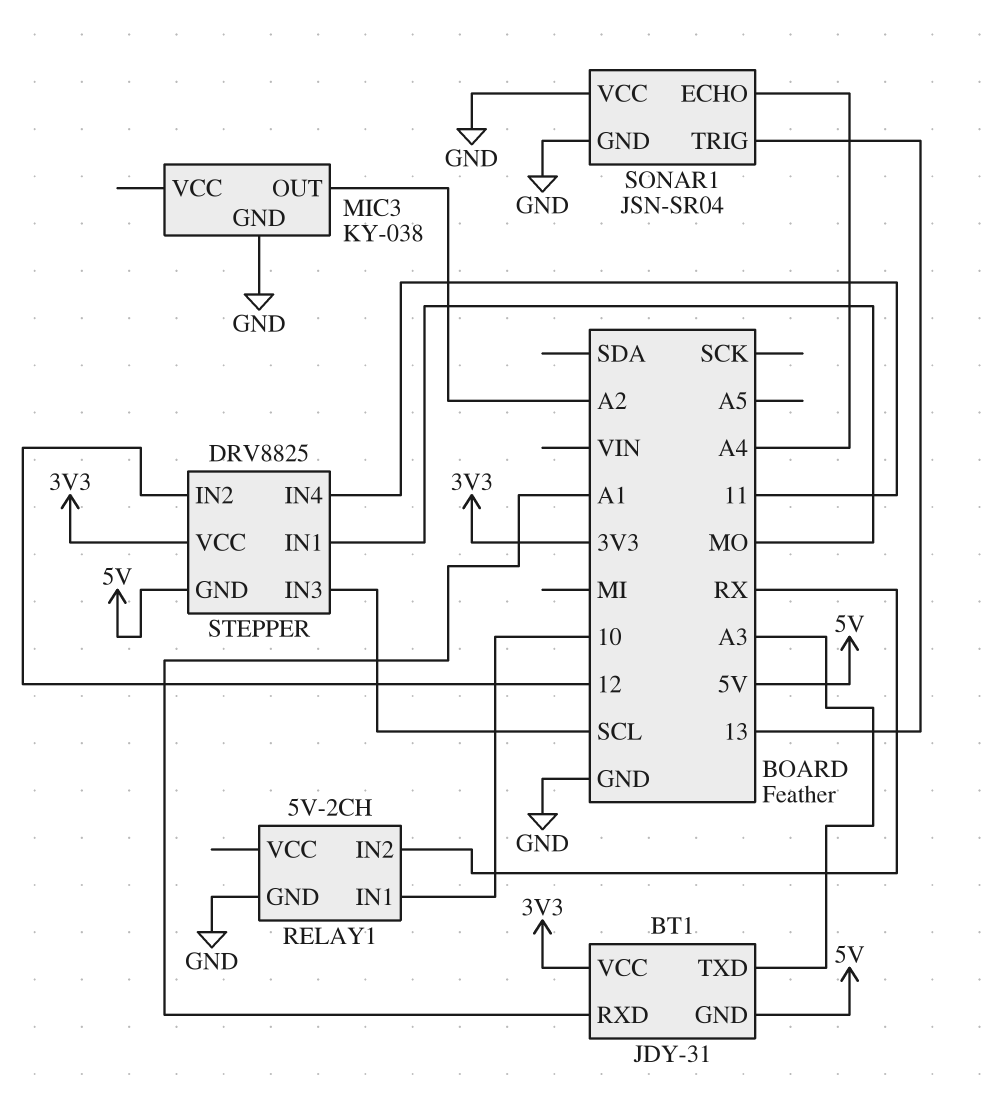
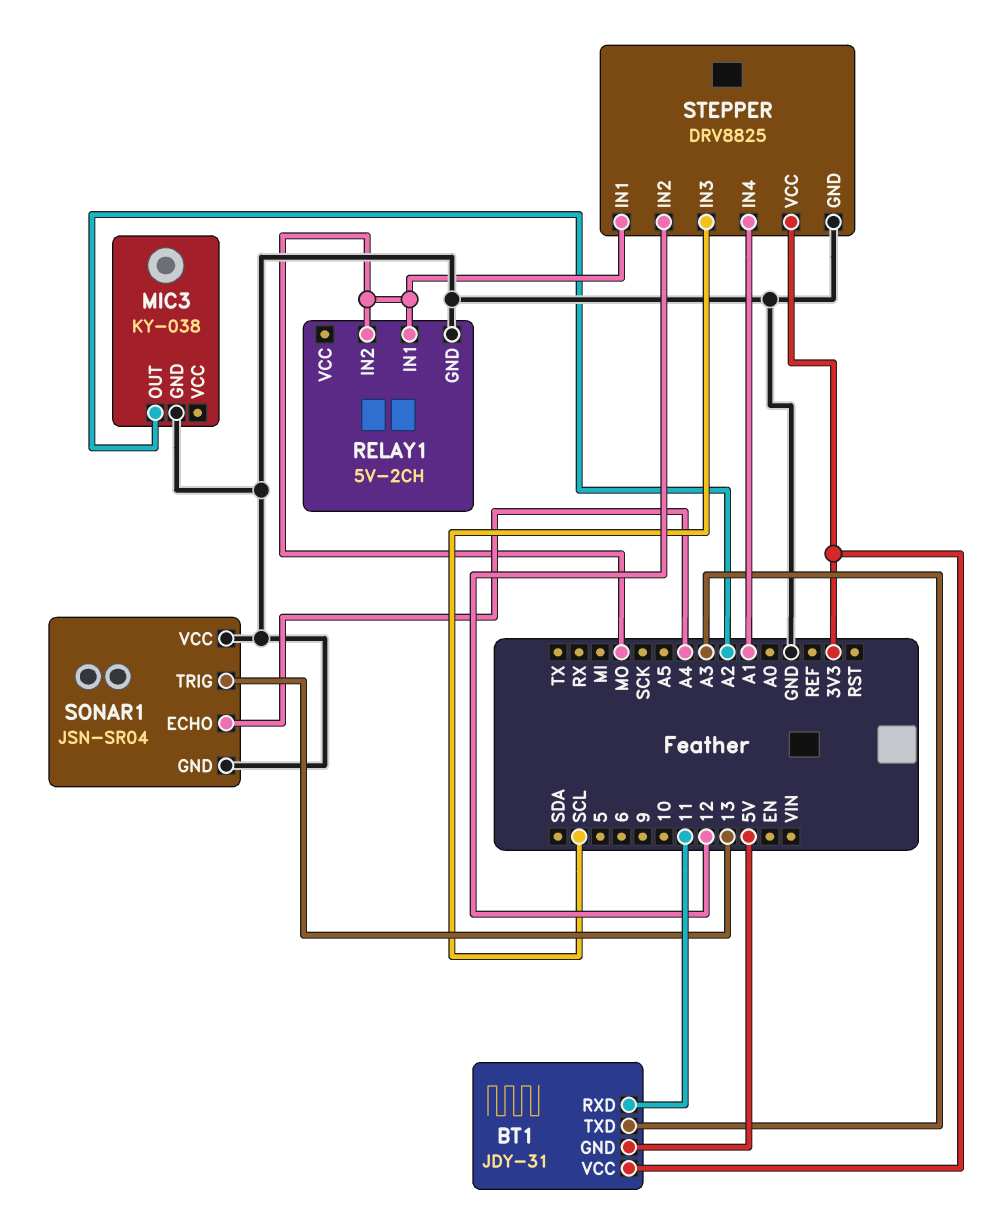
BT1 pin RXD: A1 -> 11
RELAY1 pin IN1: 10 -> MO
RELAY1 pin IN2: RX -> MO
STEPPER pin GND: 5V -> GND
STEPPER pin IN4: 11 -> A1

